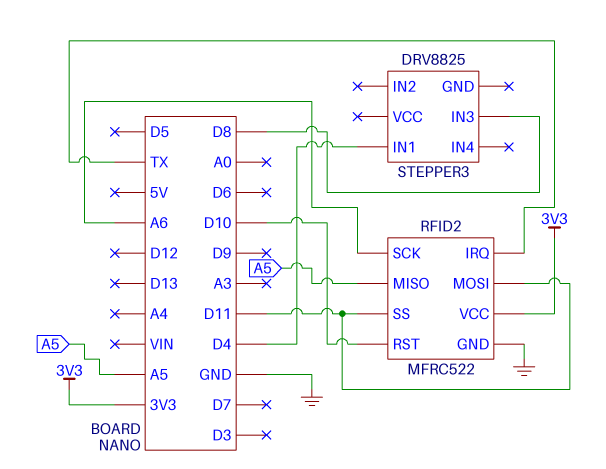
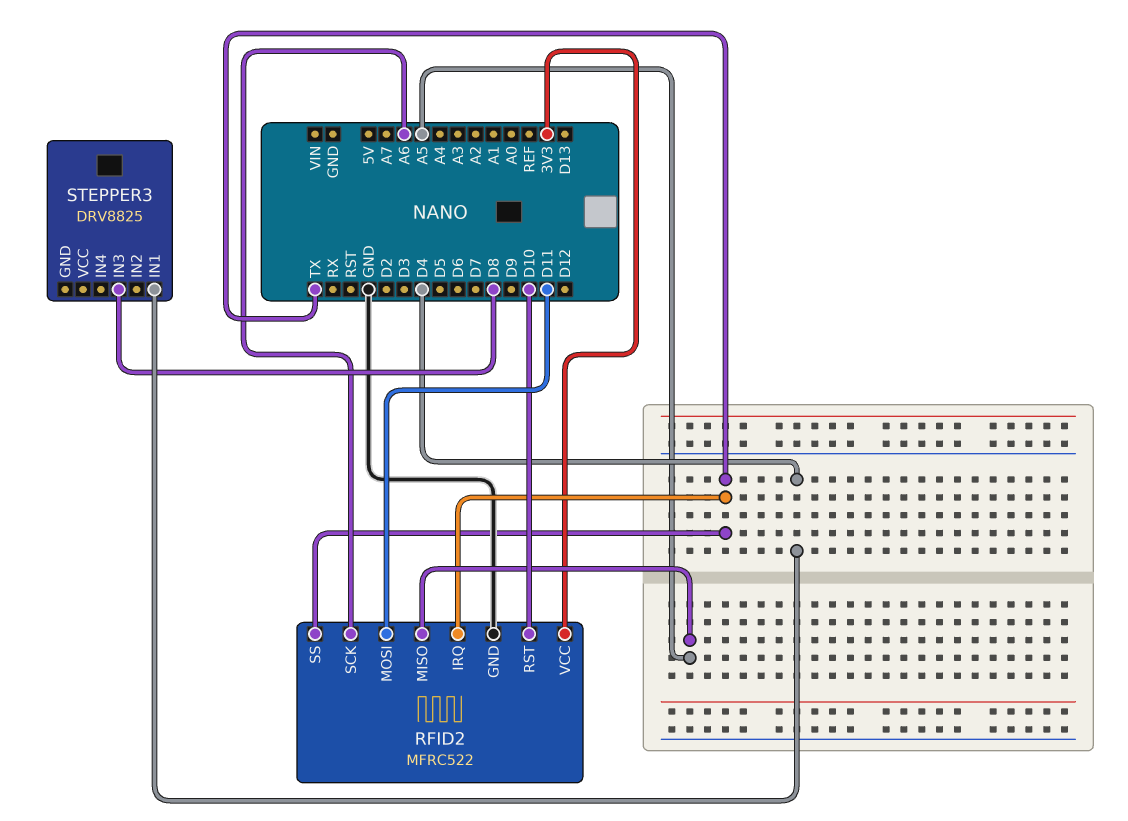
RFID2 pin SS: D11 -> TX

